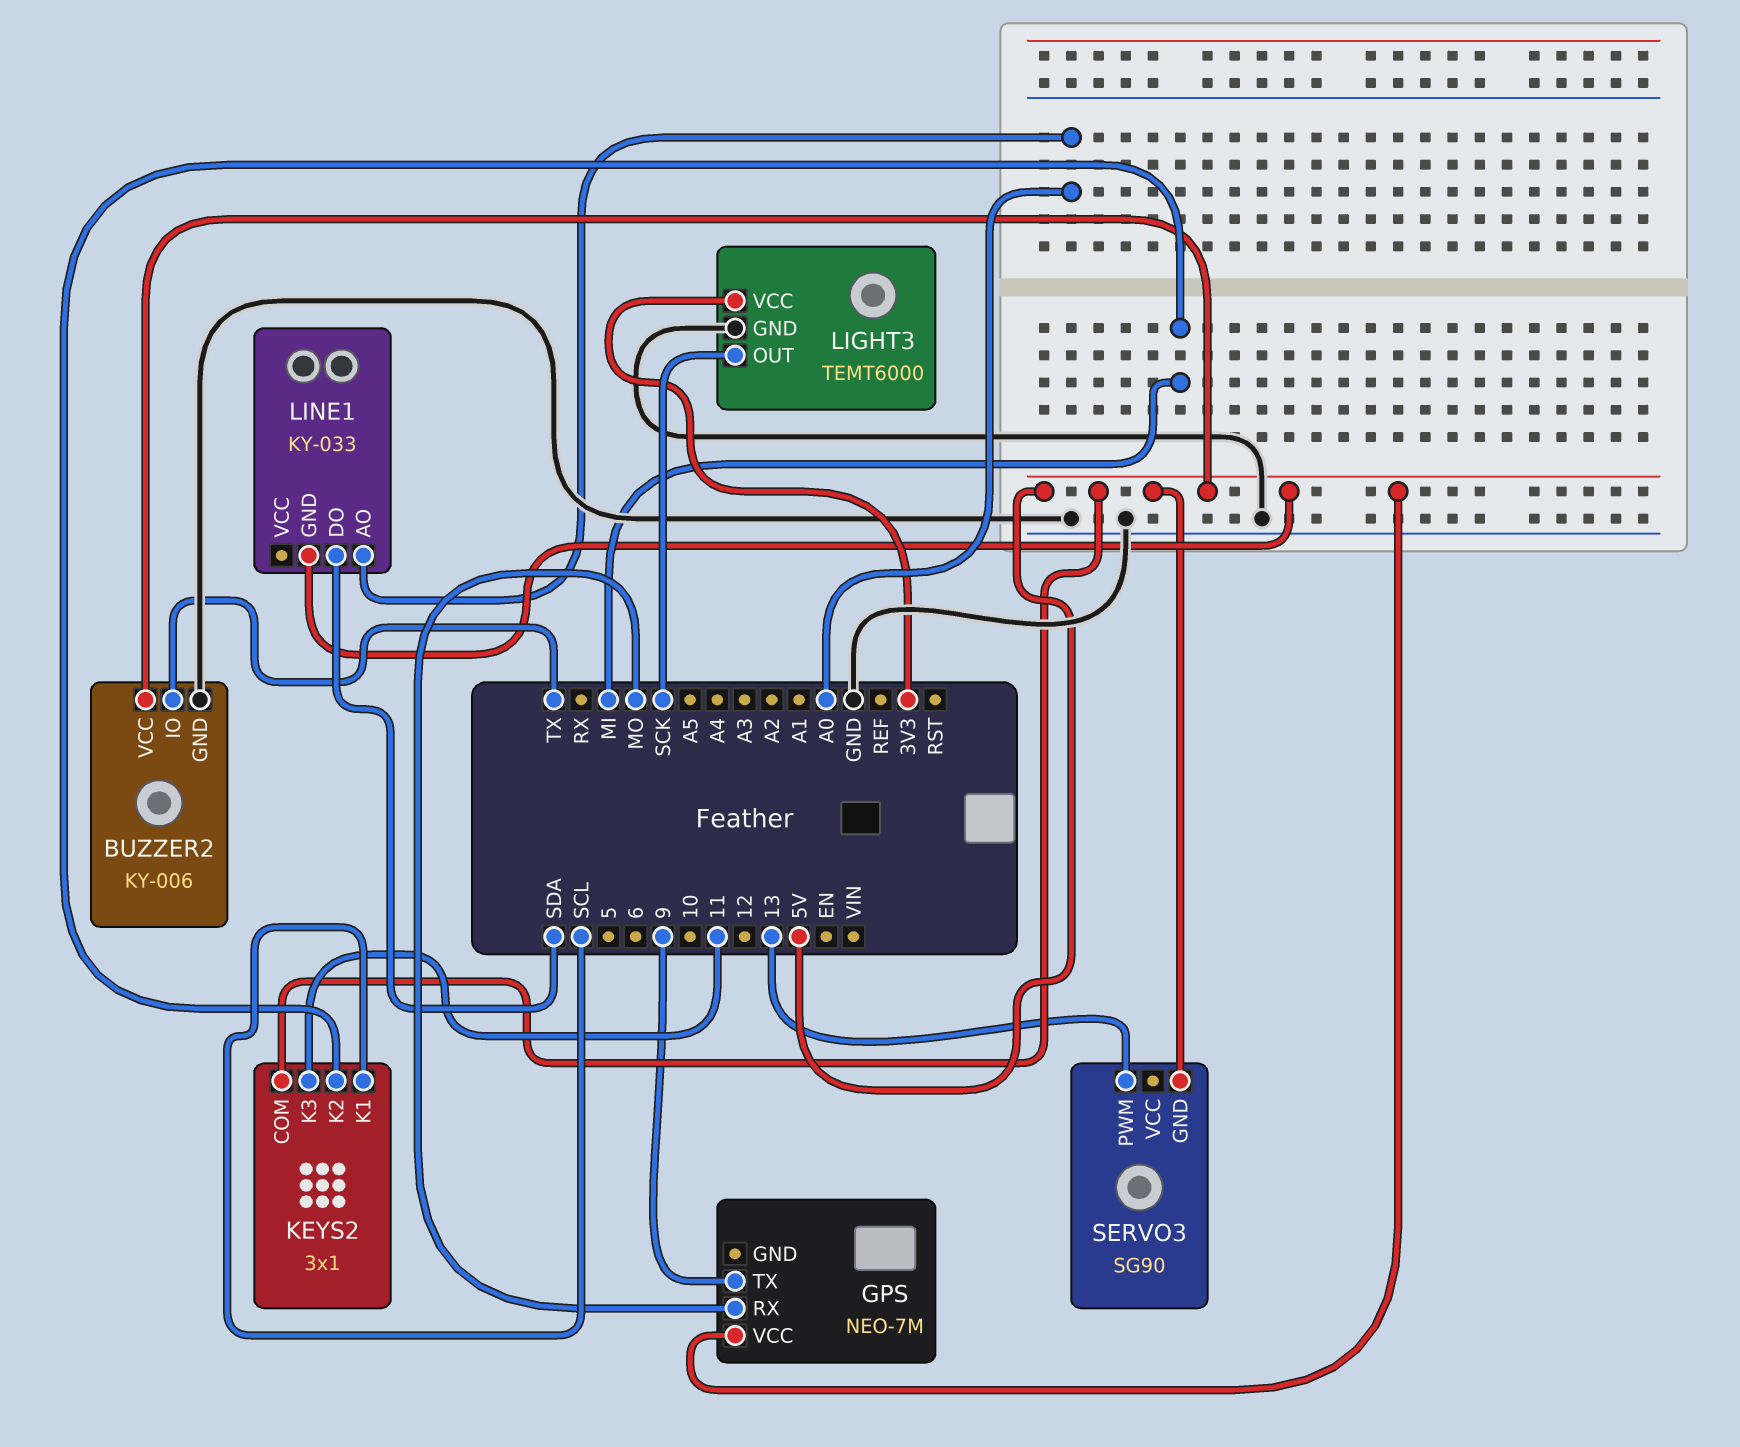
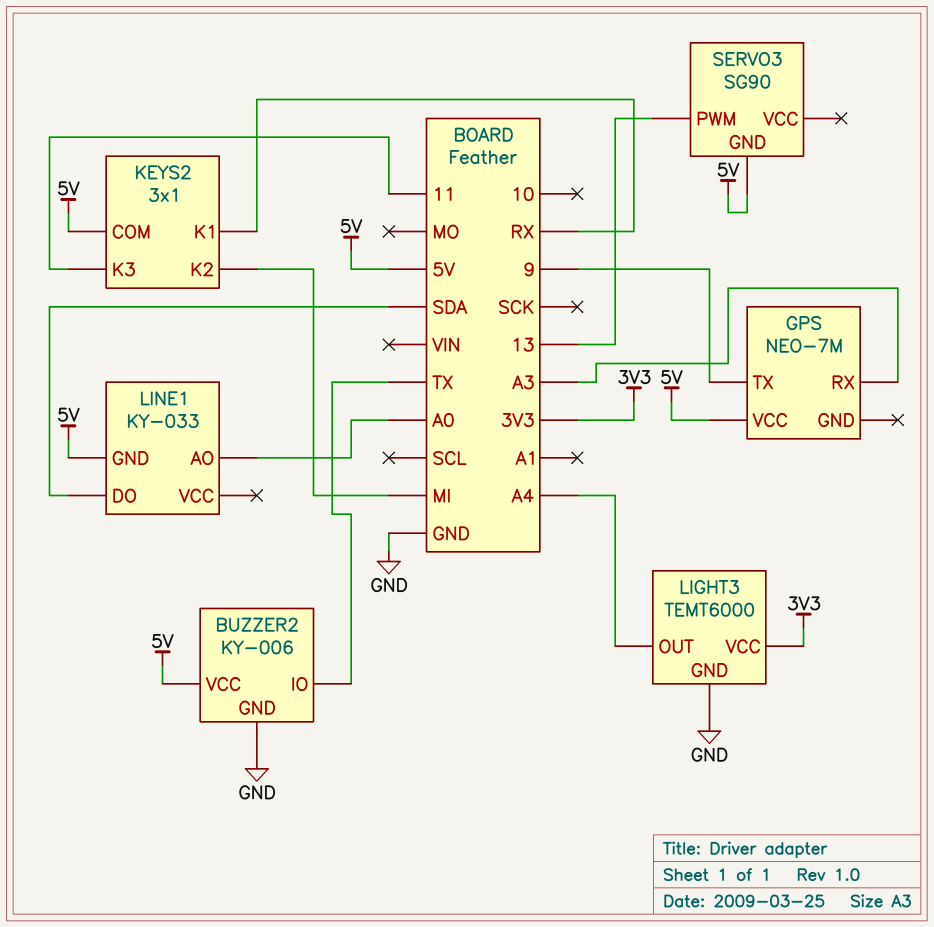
GPS pin RX: MO -> A3
KEYS2 pin K1: SCL -> RX
LIGHT3 pin OUT: SCK -> A4

